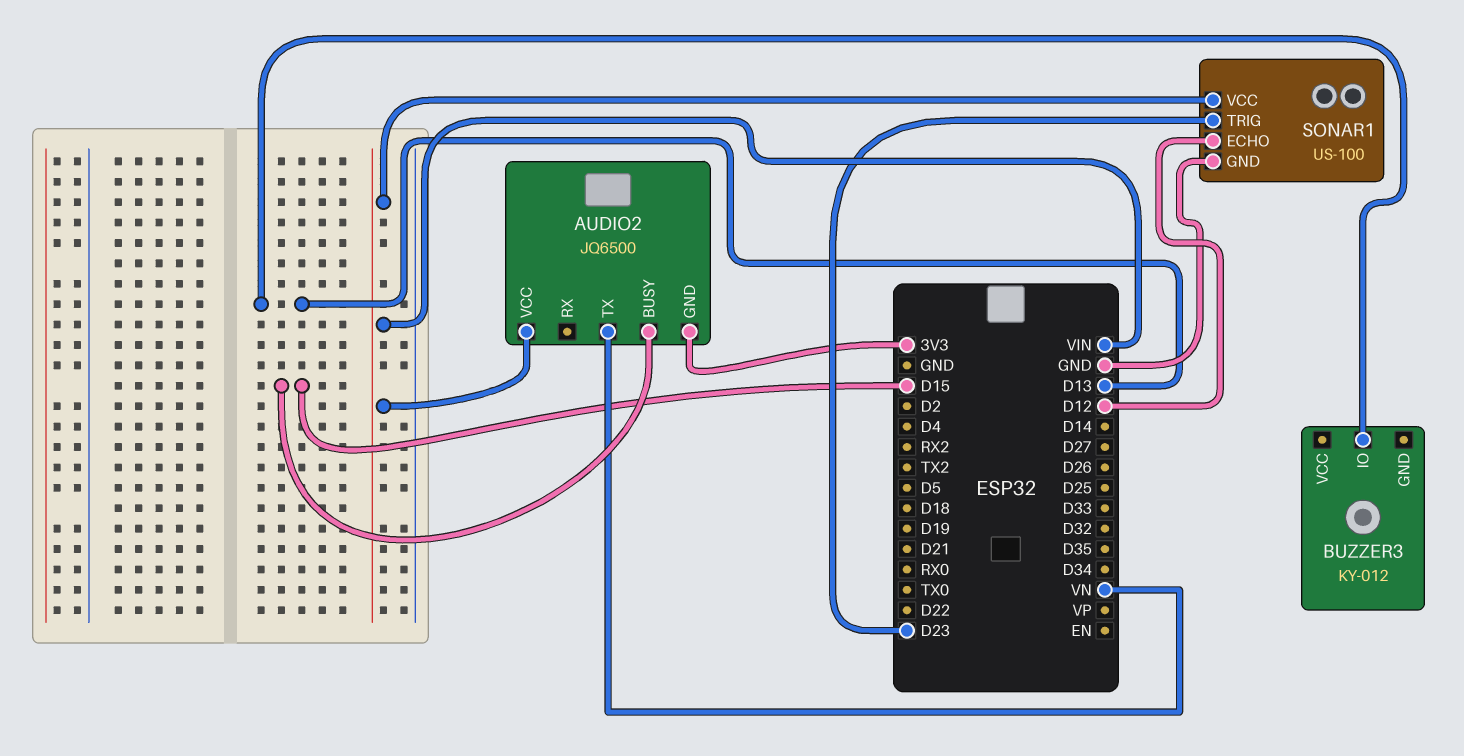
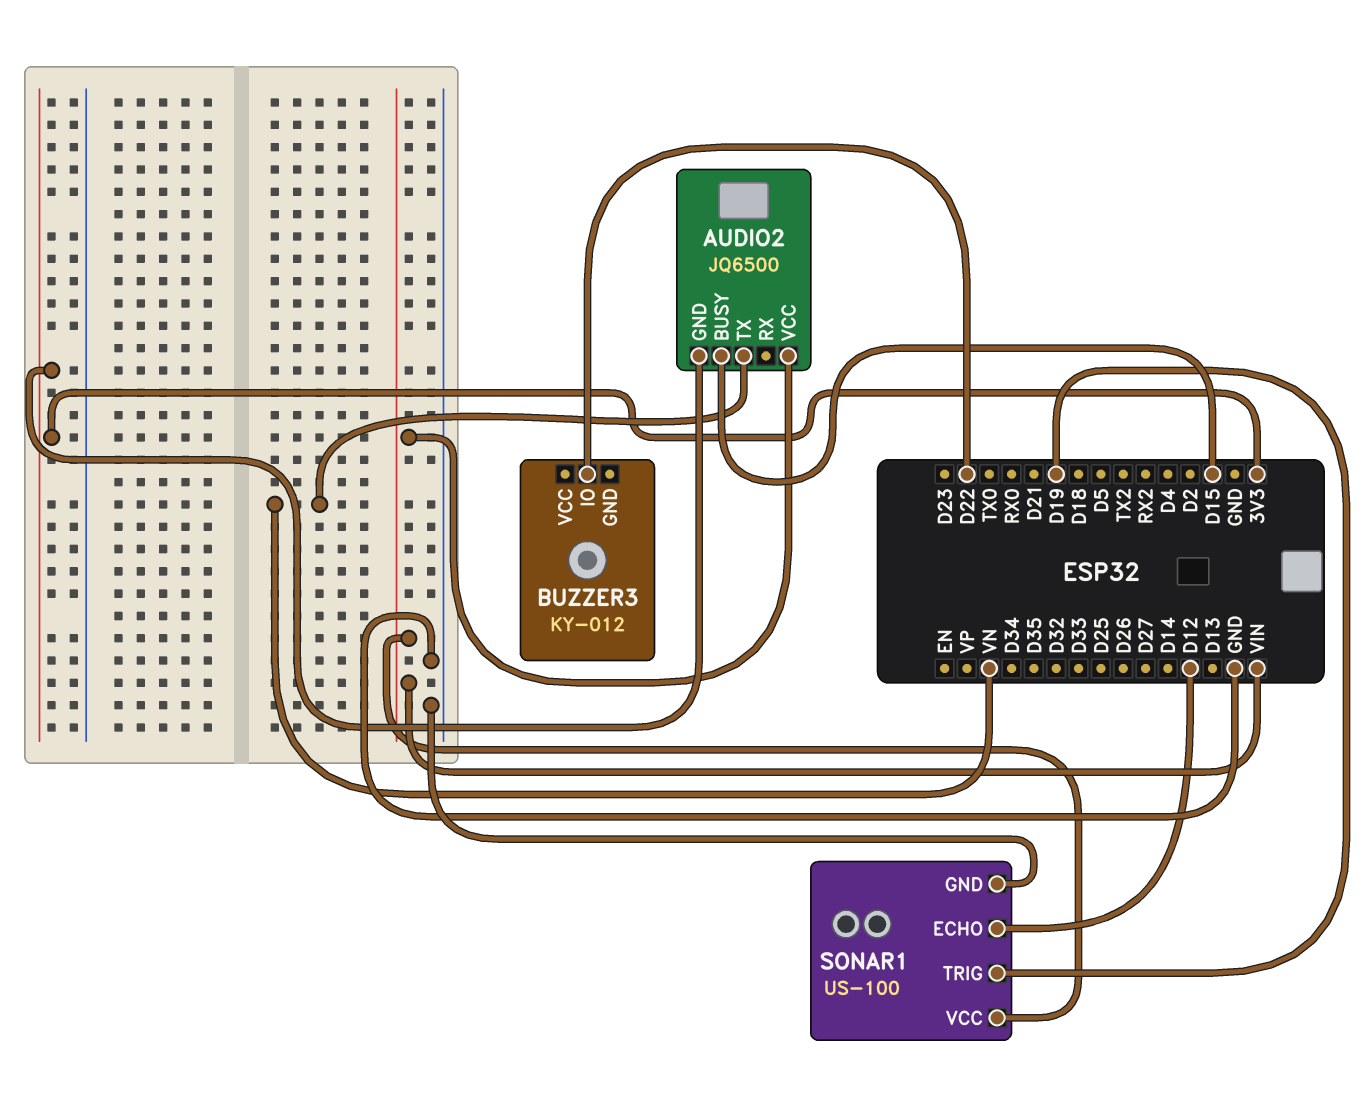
BUZZER3 pin IO: D13 -> D22
SONAR1 pin TRIG: D23 -> D19

